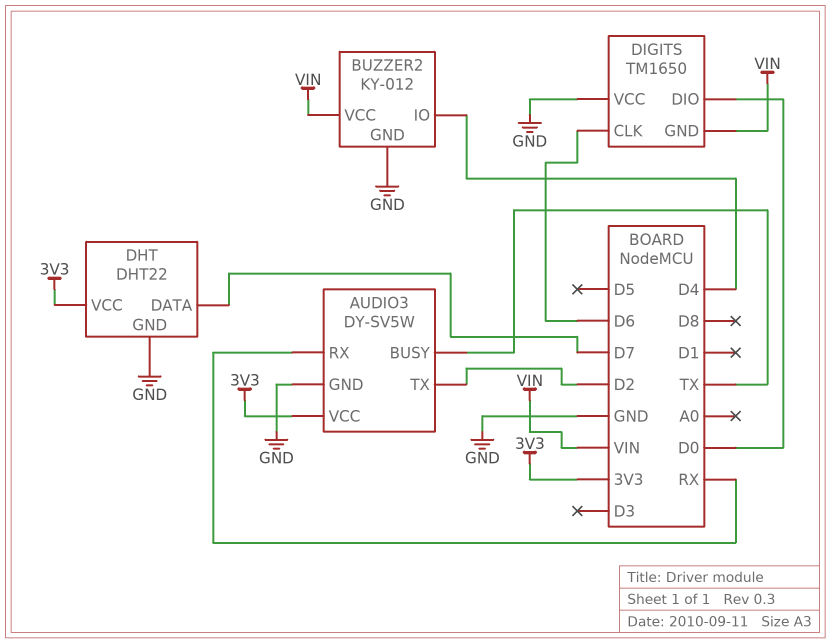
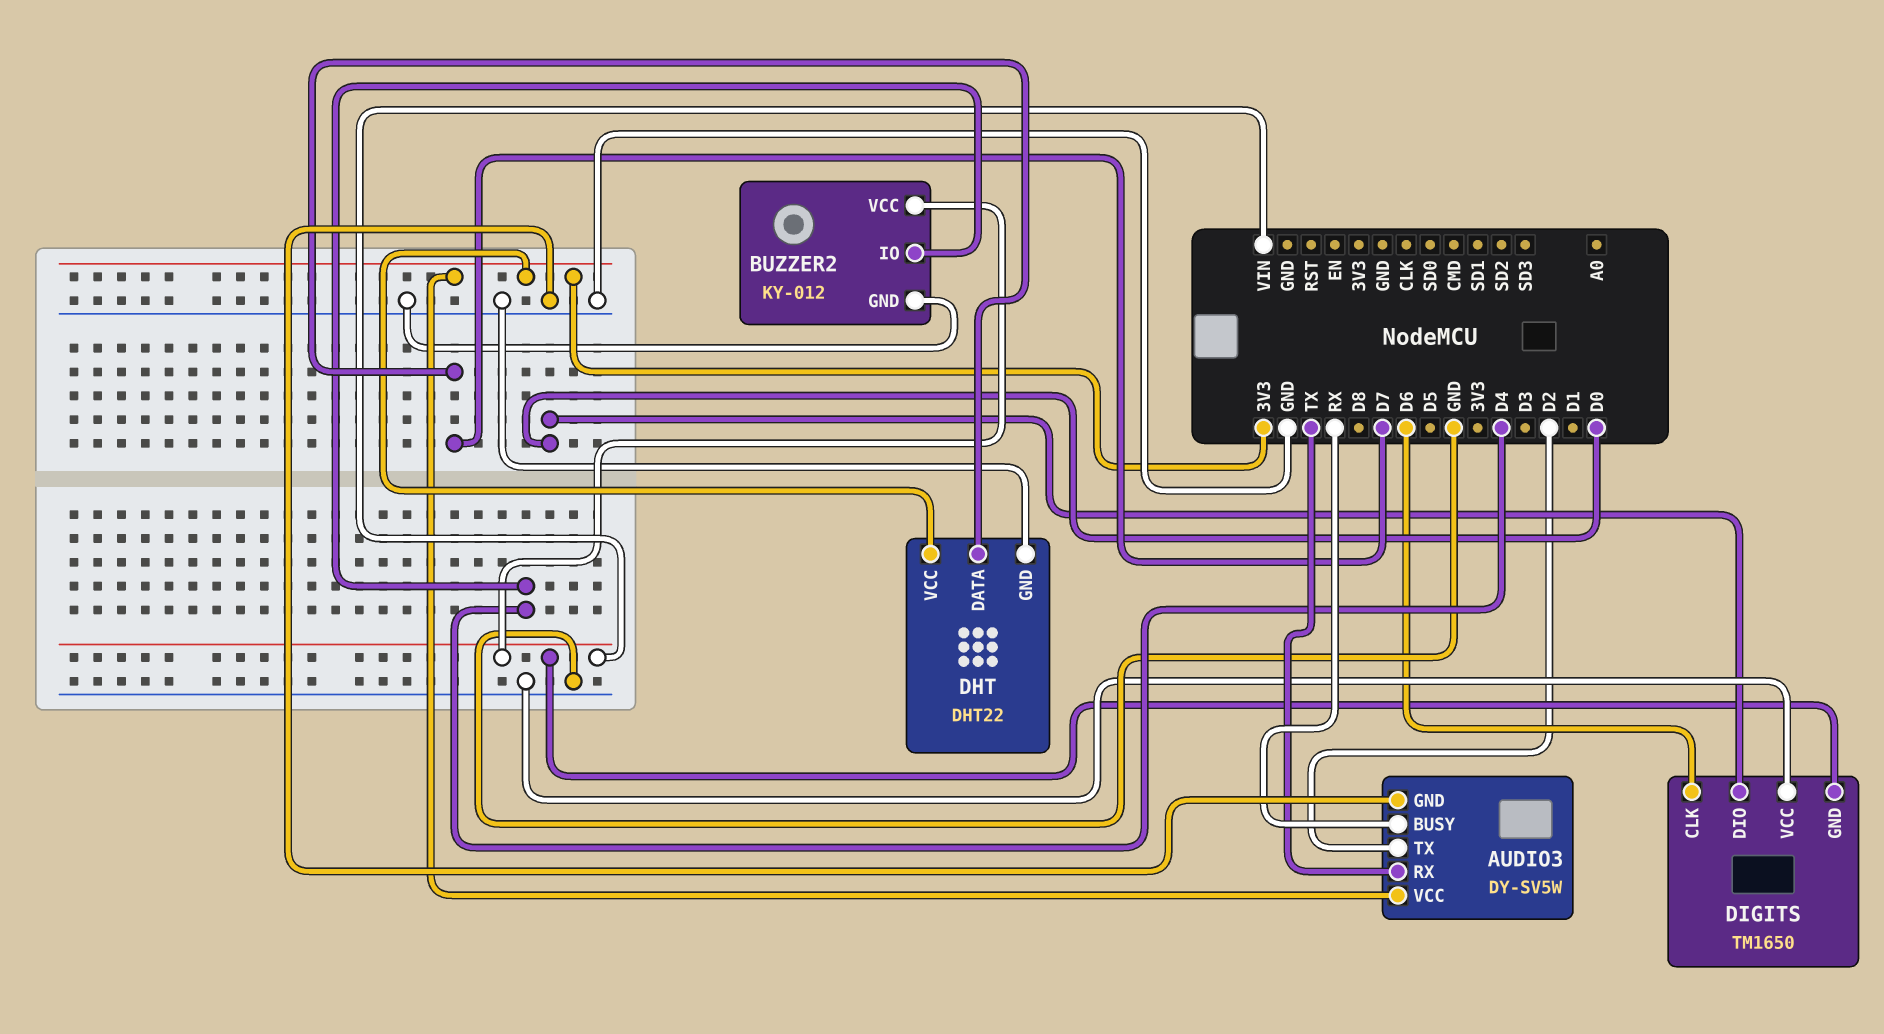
AUDIO3 pin BUSY: TX -> RX
AUDIO3 pin RX: RX -> TX

